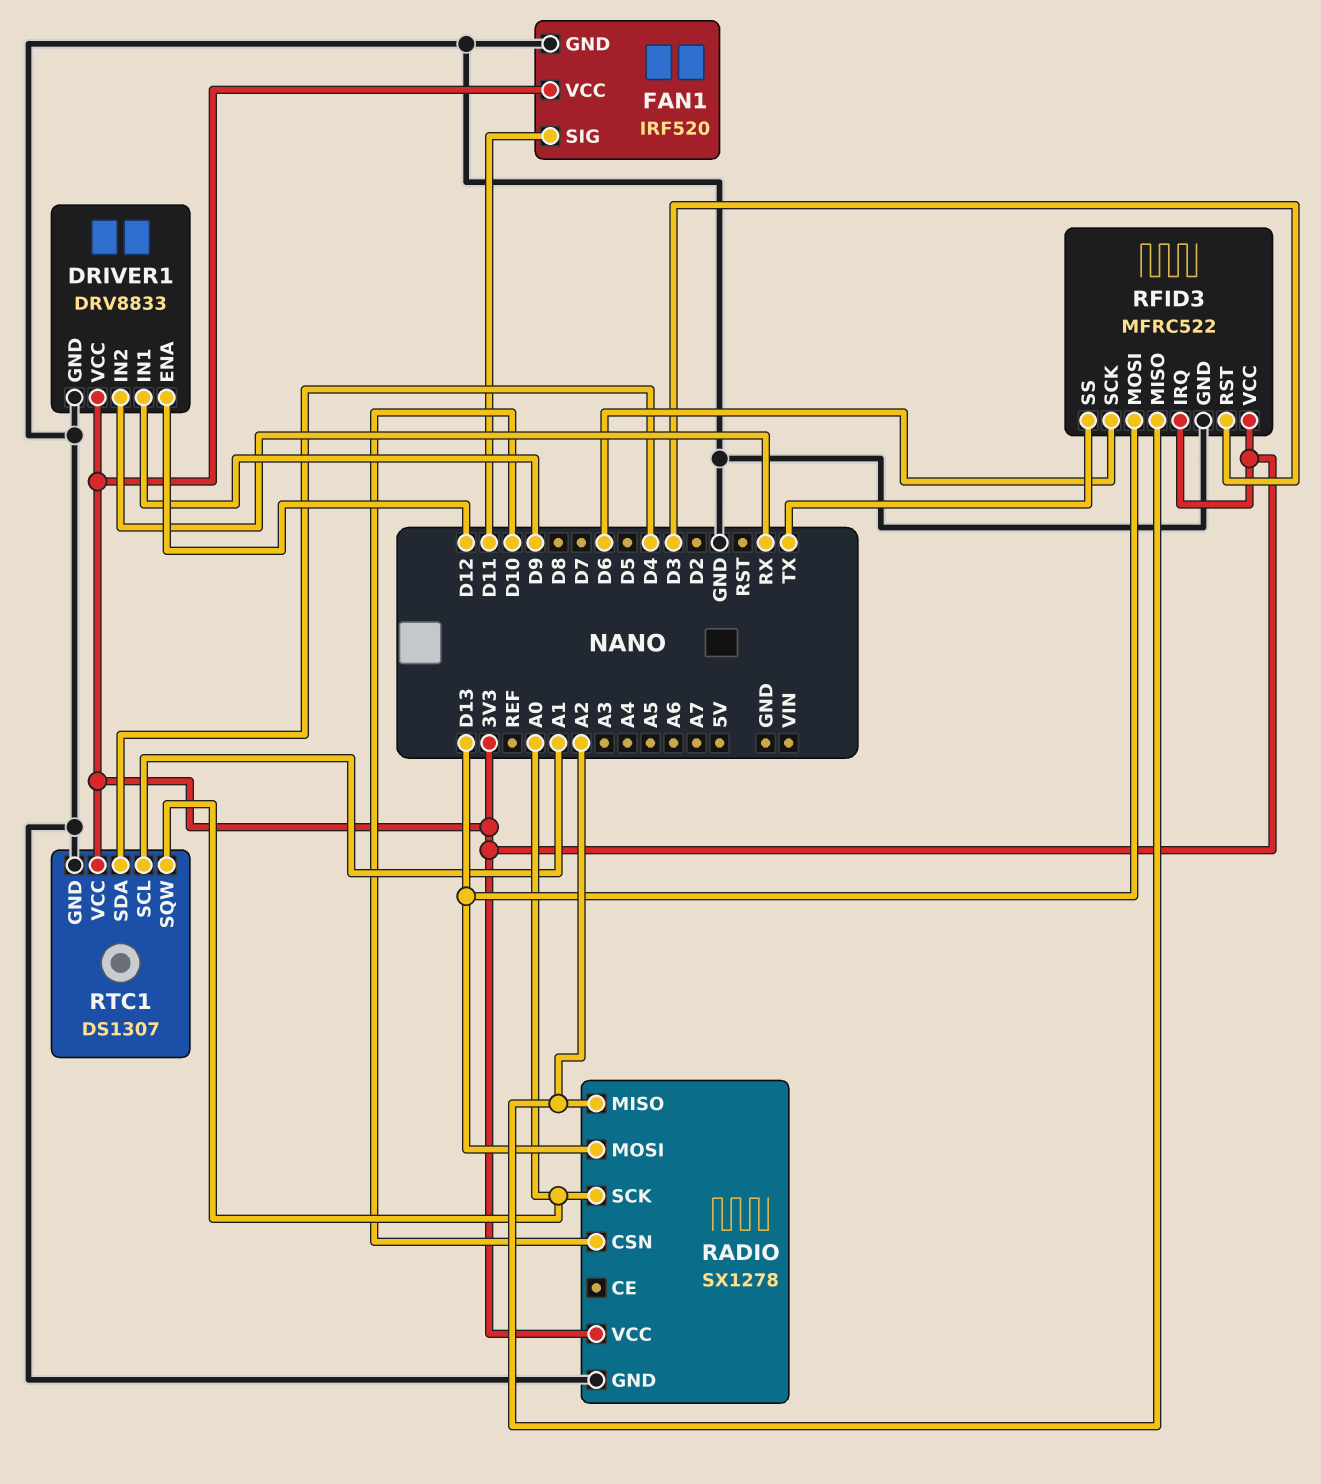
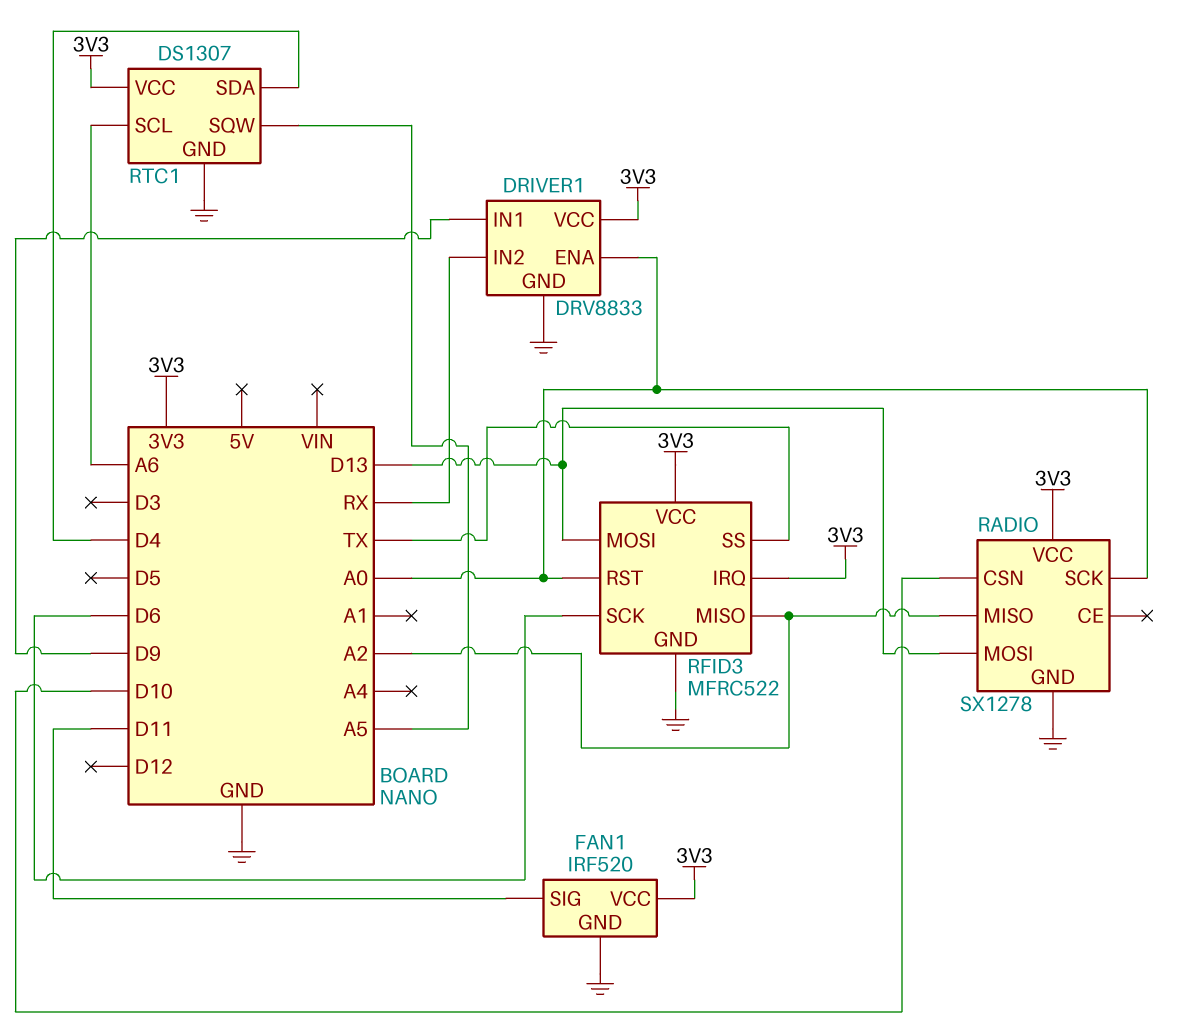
DRIVER1 pin ENA: D12 -> A0
RFID3 pin RST: D3 -> A0
RTC1 pin SCL: A1 -> A6
RTC1 pin SQW: A0 -> A5

